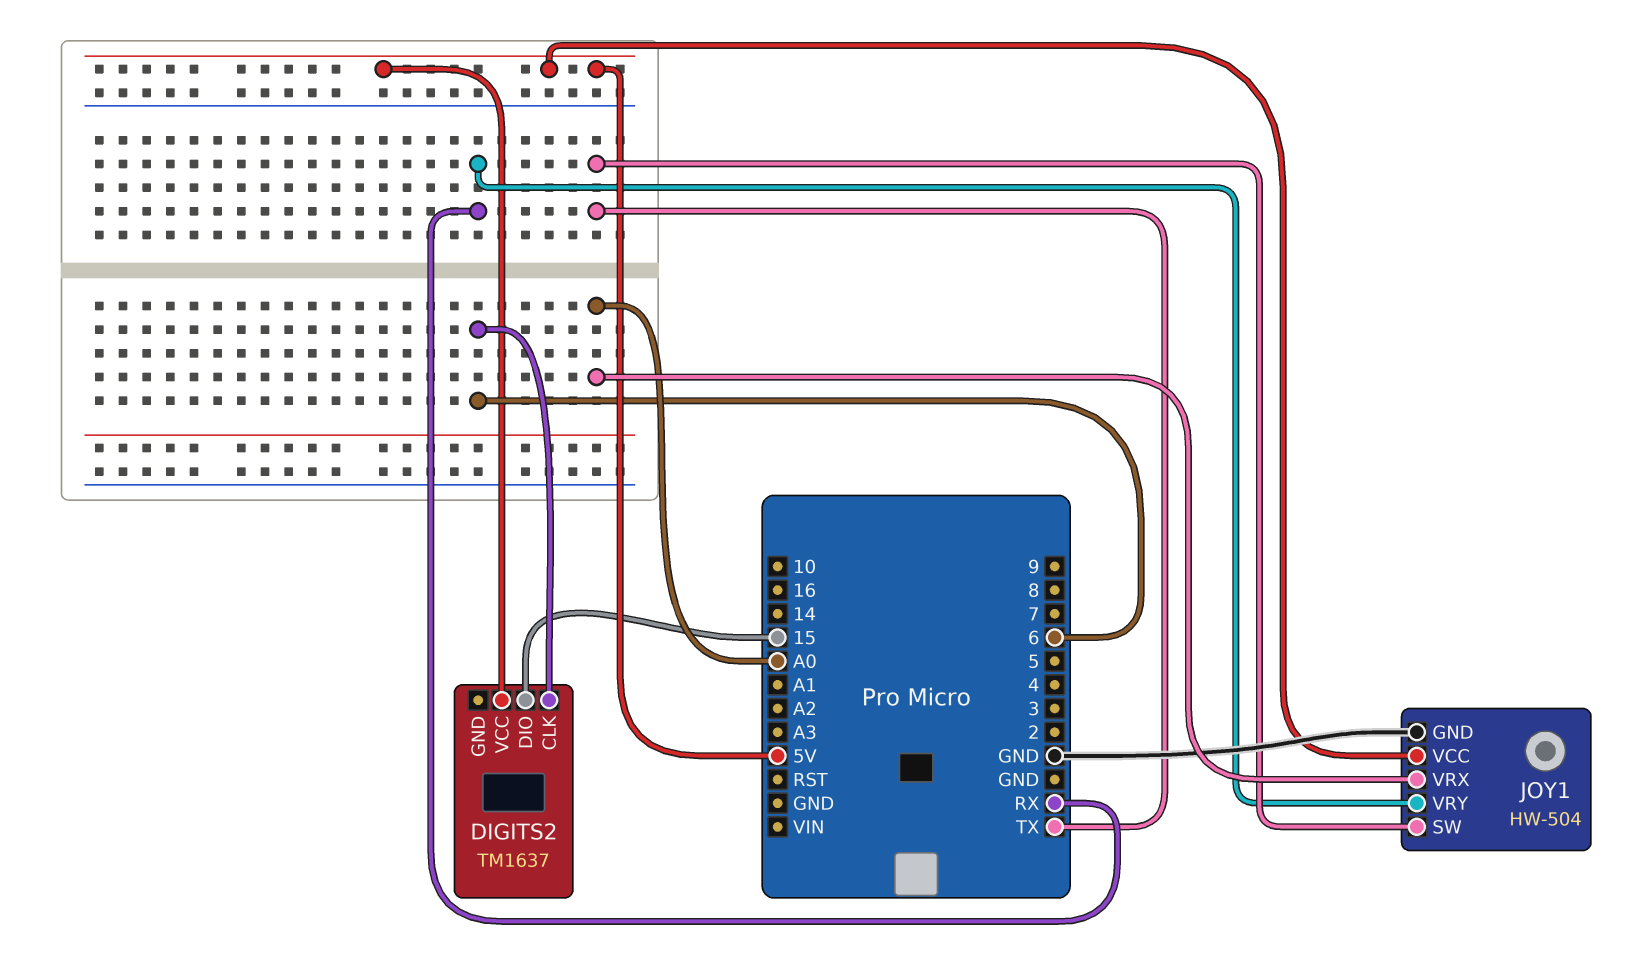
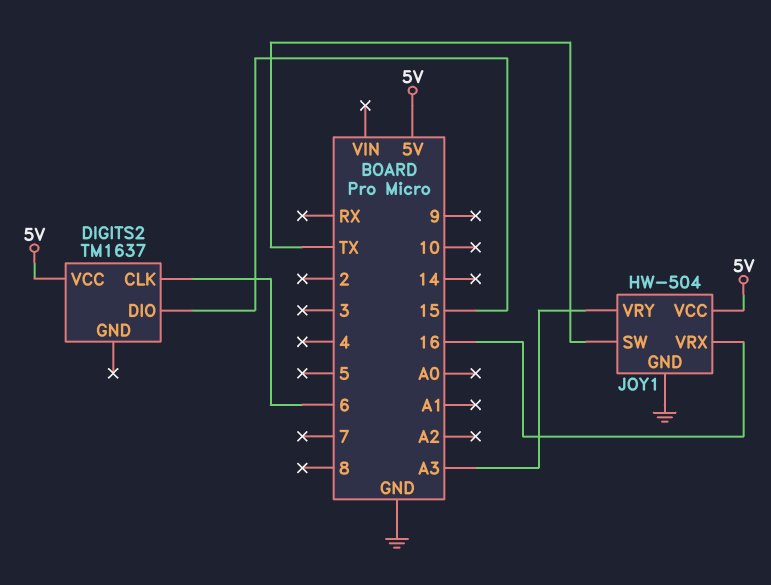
JOY1 pin VRX: A0 -> 16
JOY1 pin VRY: RX -> A3

